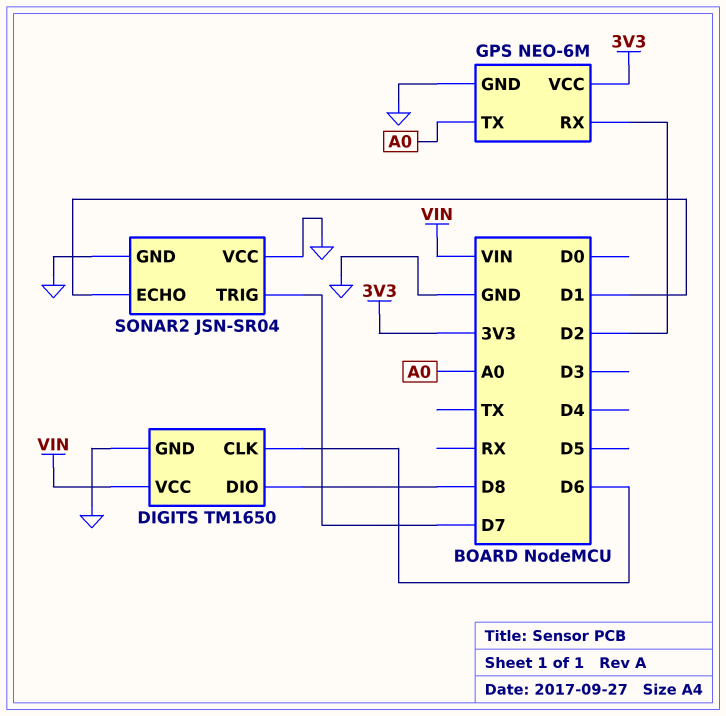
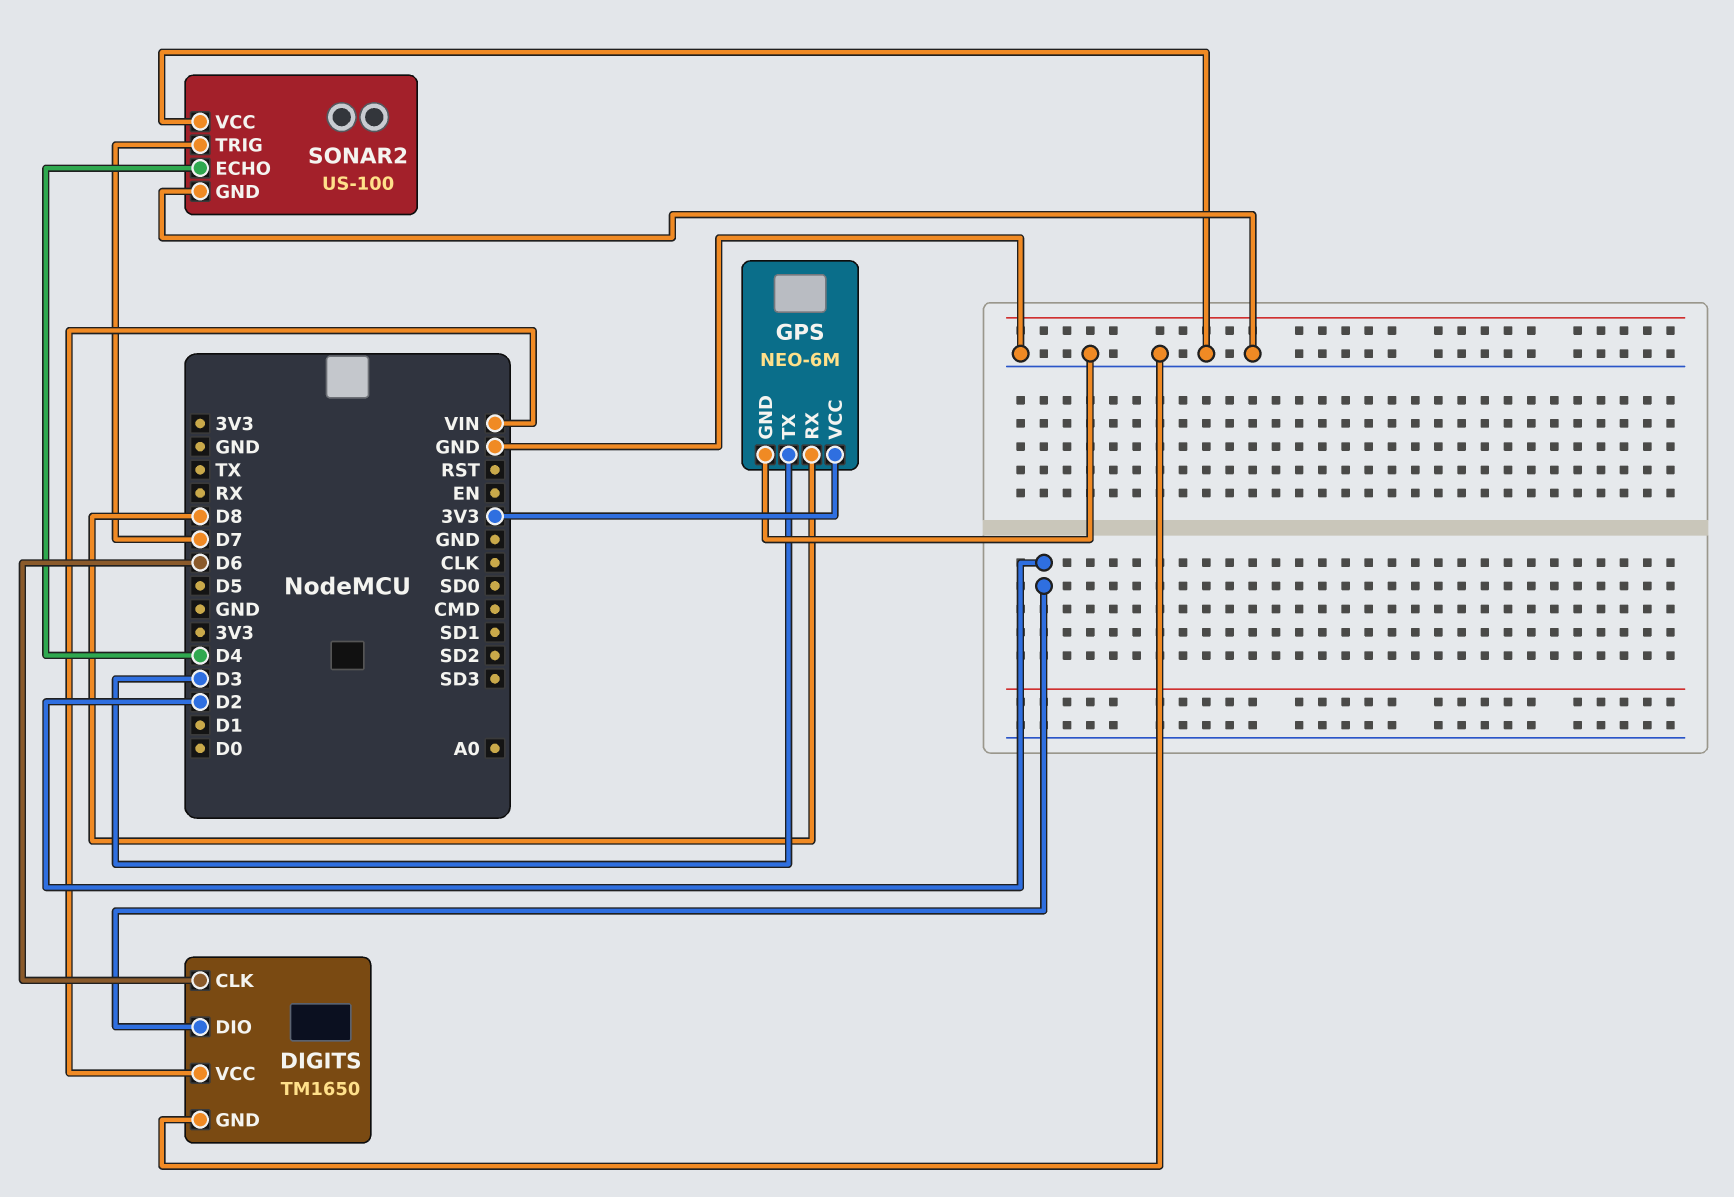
DIGITS pin DIO: D8 -> D2
GPS pin RX: D2 -> D8
GPS pin TX: A0 -> D3
SONAR2: JSN-SR04 -> US-100
SONAR2 pin ECHO: D1 -> D4

